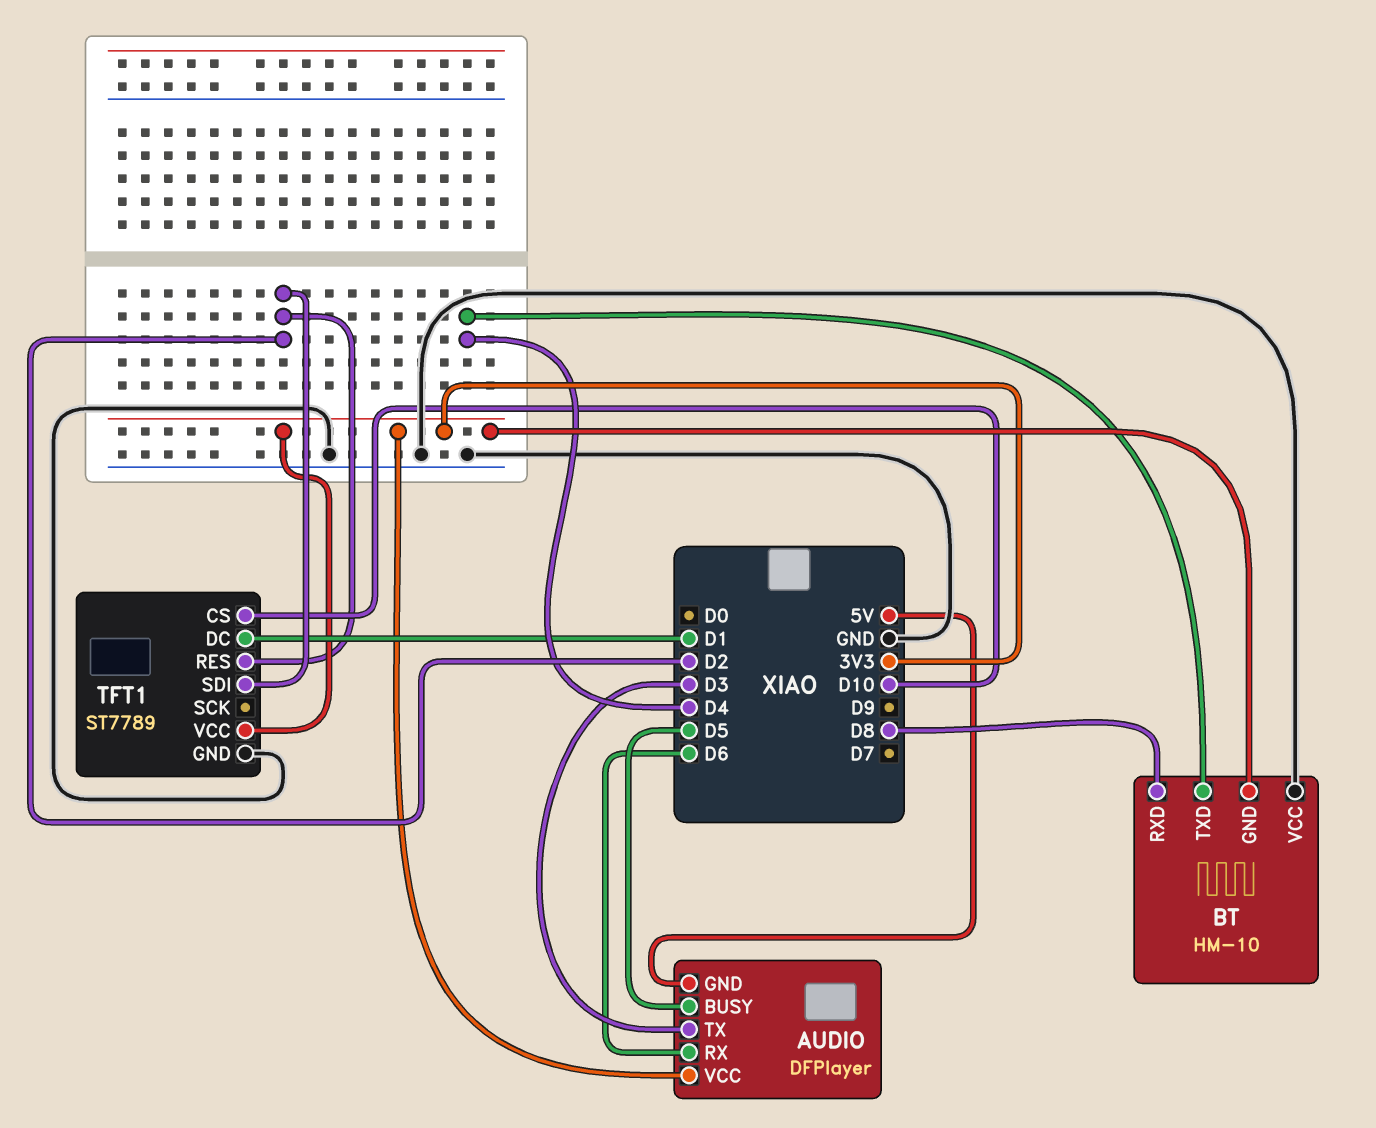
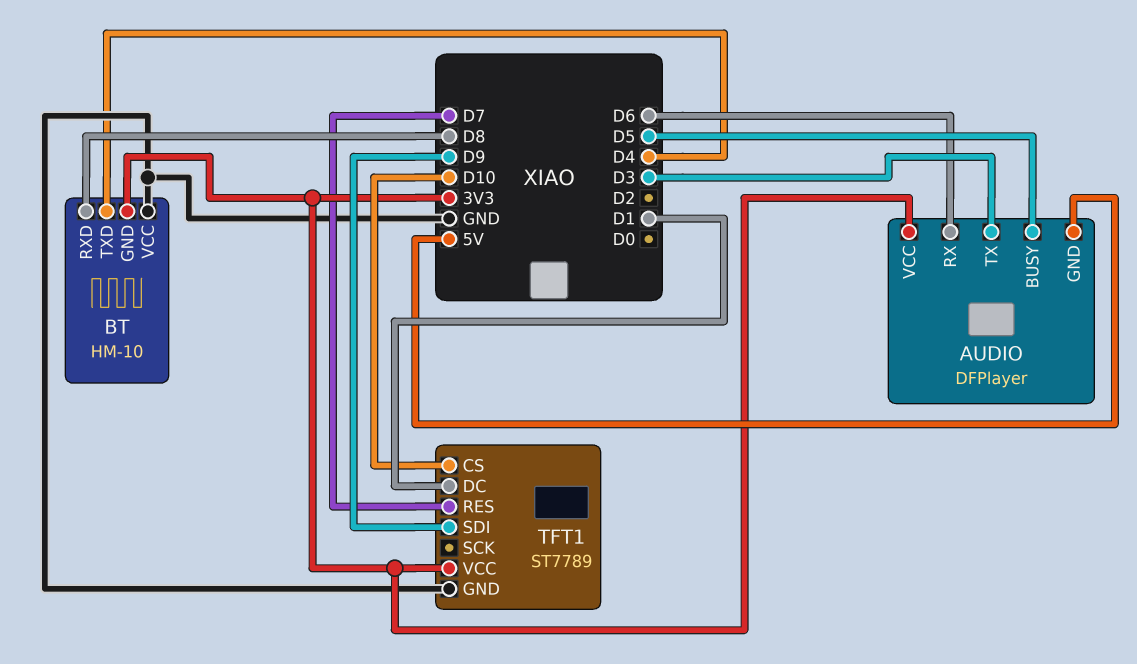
TFT1 pin RES: D2 -> D7
TFT1 pin SDI: D2 -> D9

